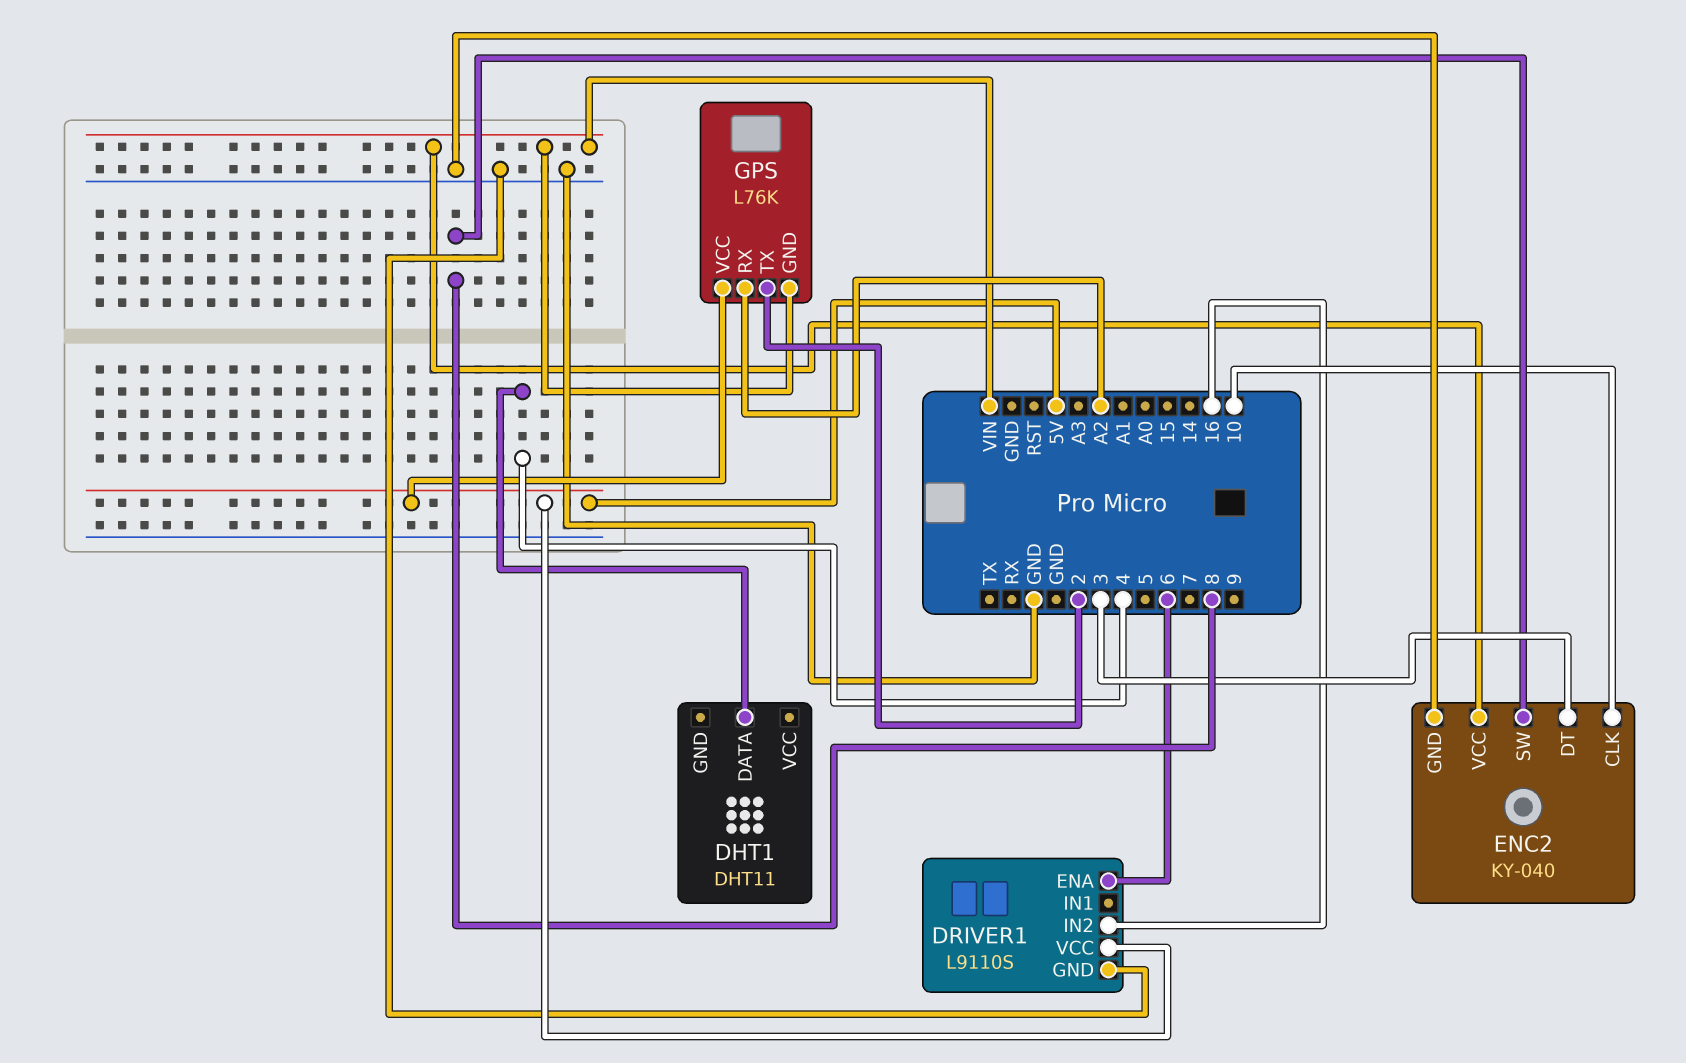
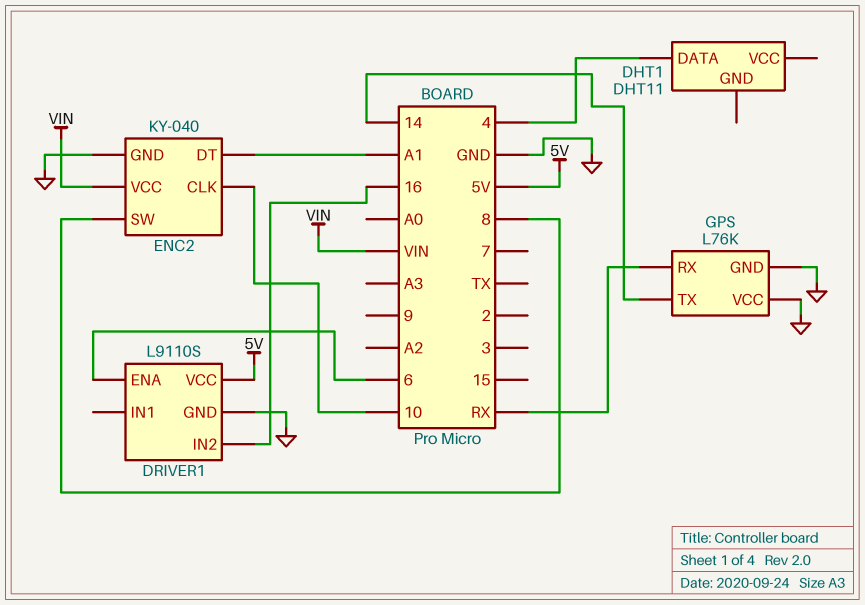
ENC2 pin DT: 3 -> A1
GPS pin GND: VIN -> GND
GPS pin RX: A2 -> RX
GPS pin TX: 2 -> 14
GPS pin VCC: 5V -> GND

